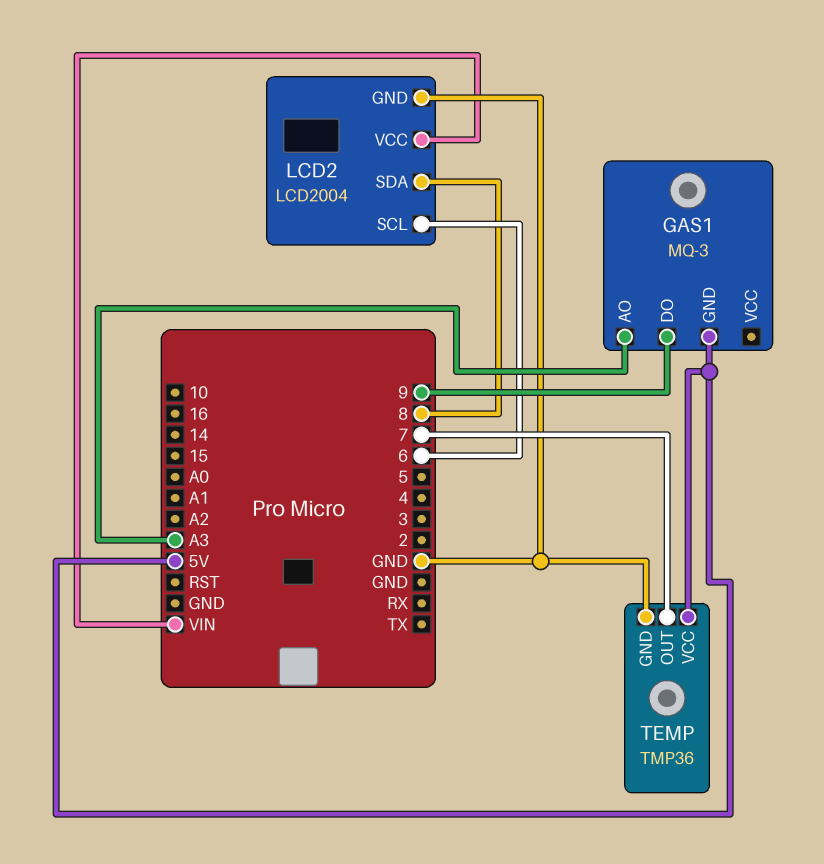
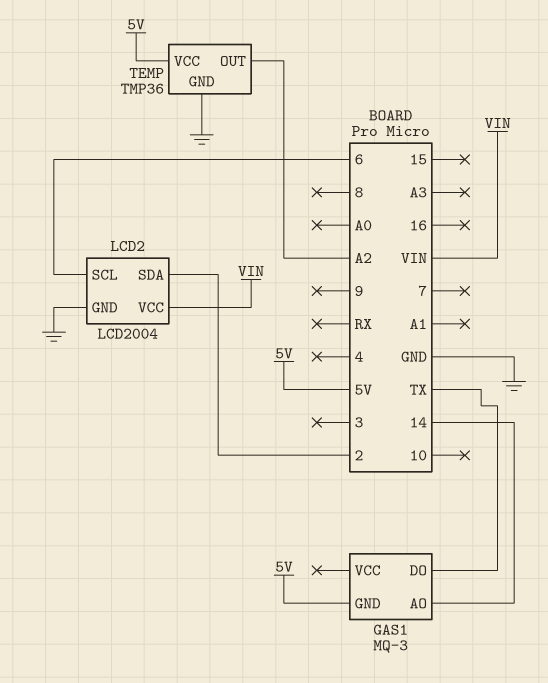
GAS1 pin AO: A3 -> 14
GAS1 pin DO: 9 -> TX
LCD2 pin SDA: 8 -> 2
TEMP pin OUT: 7 -> A2

